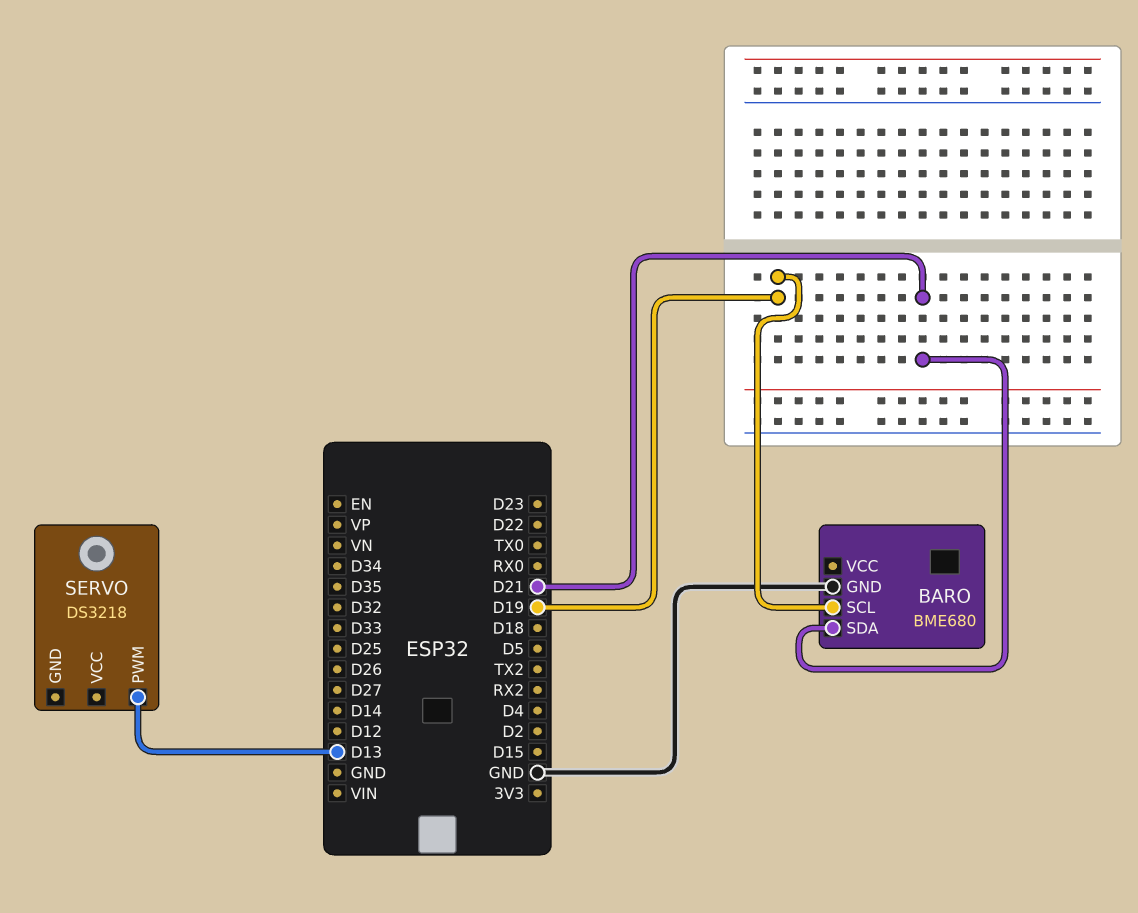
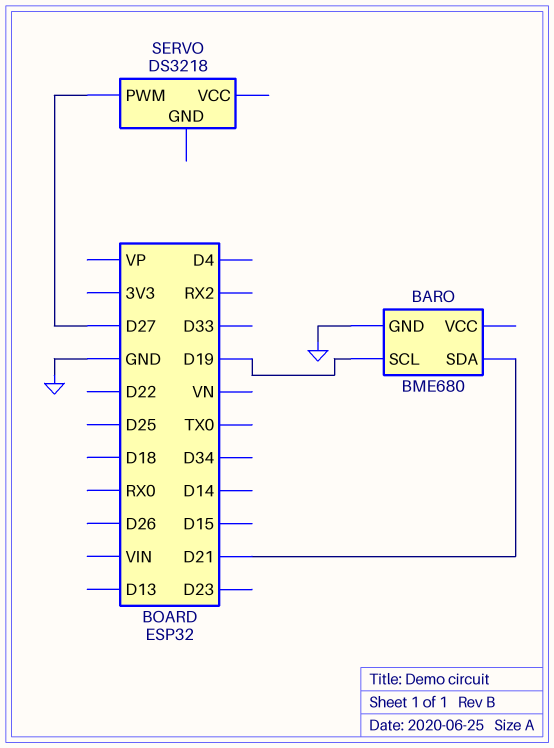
SERVO pin PWM: D13 -> D27

